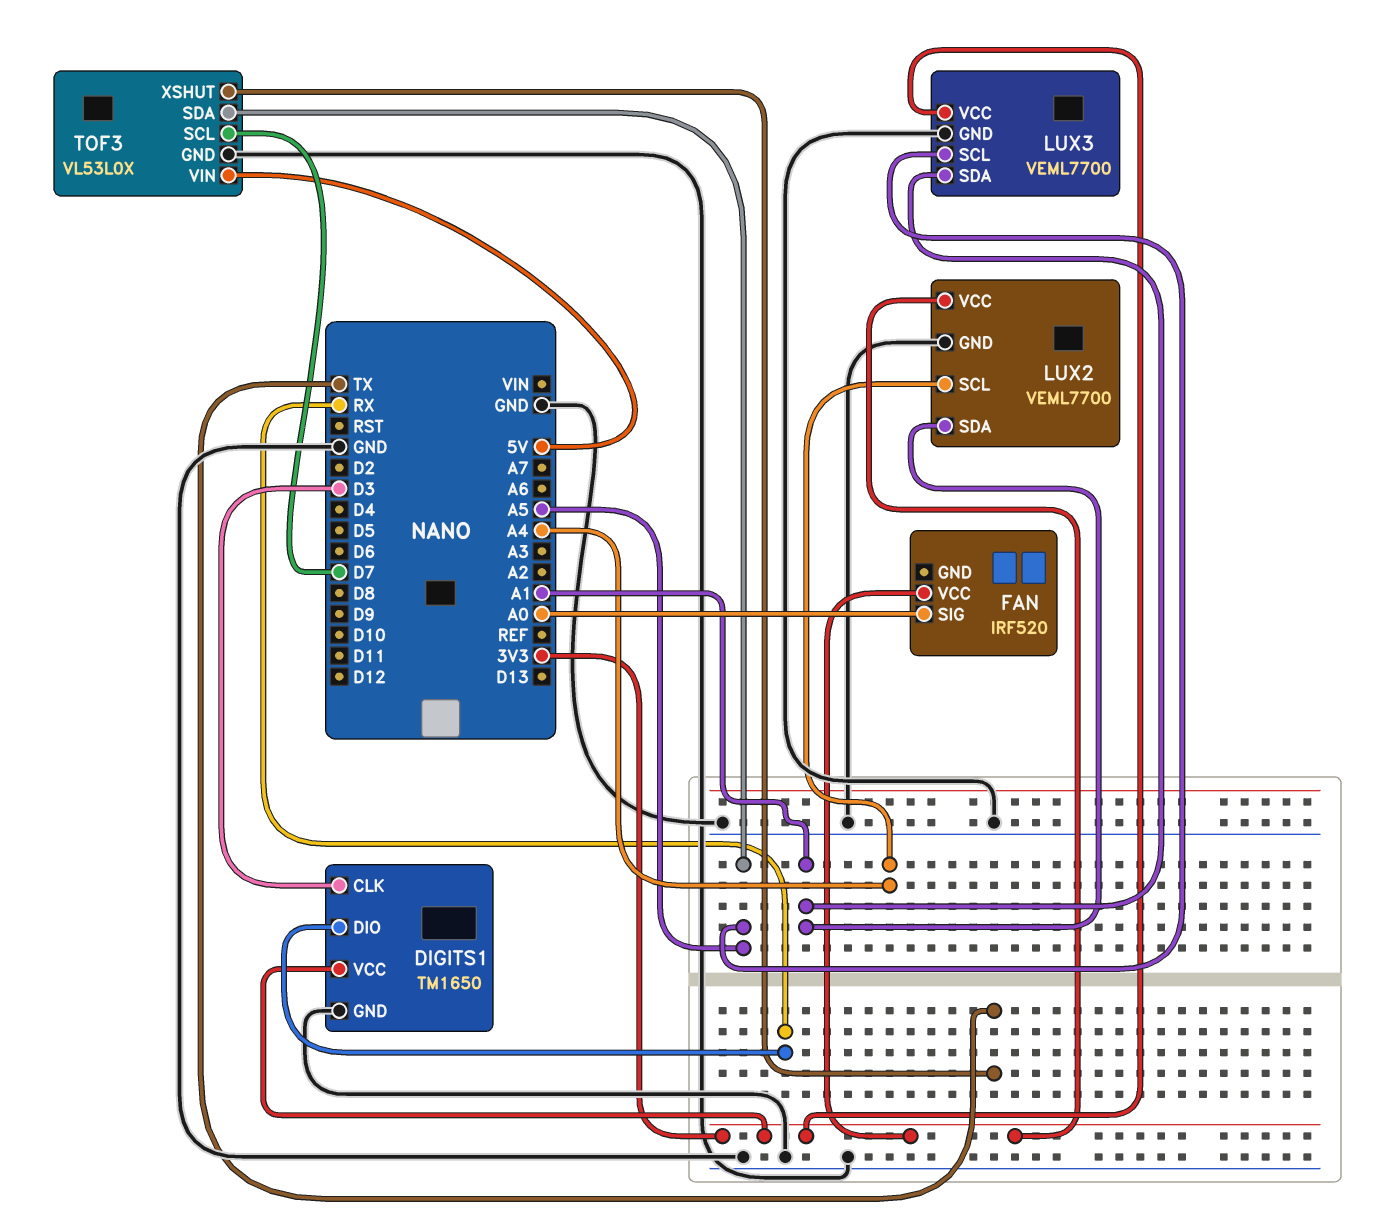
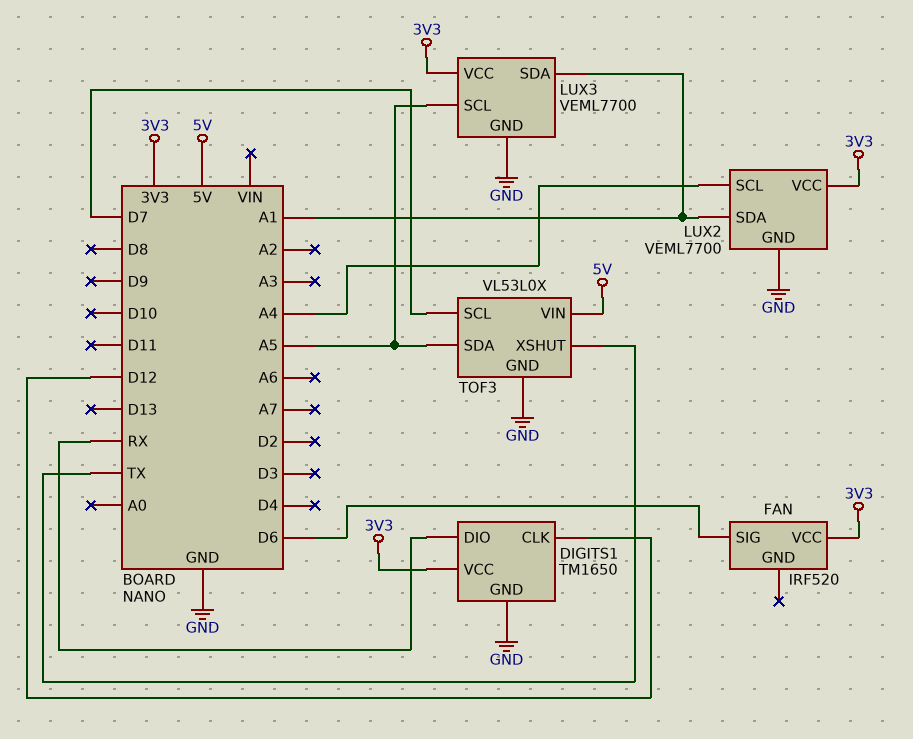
DIGITS1 pin CLK: D3 -> D12
FAN pin SIG: A0 -> D6

